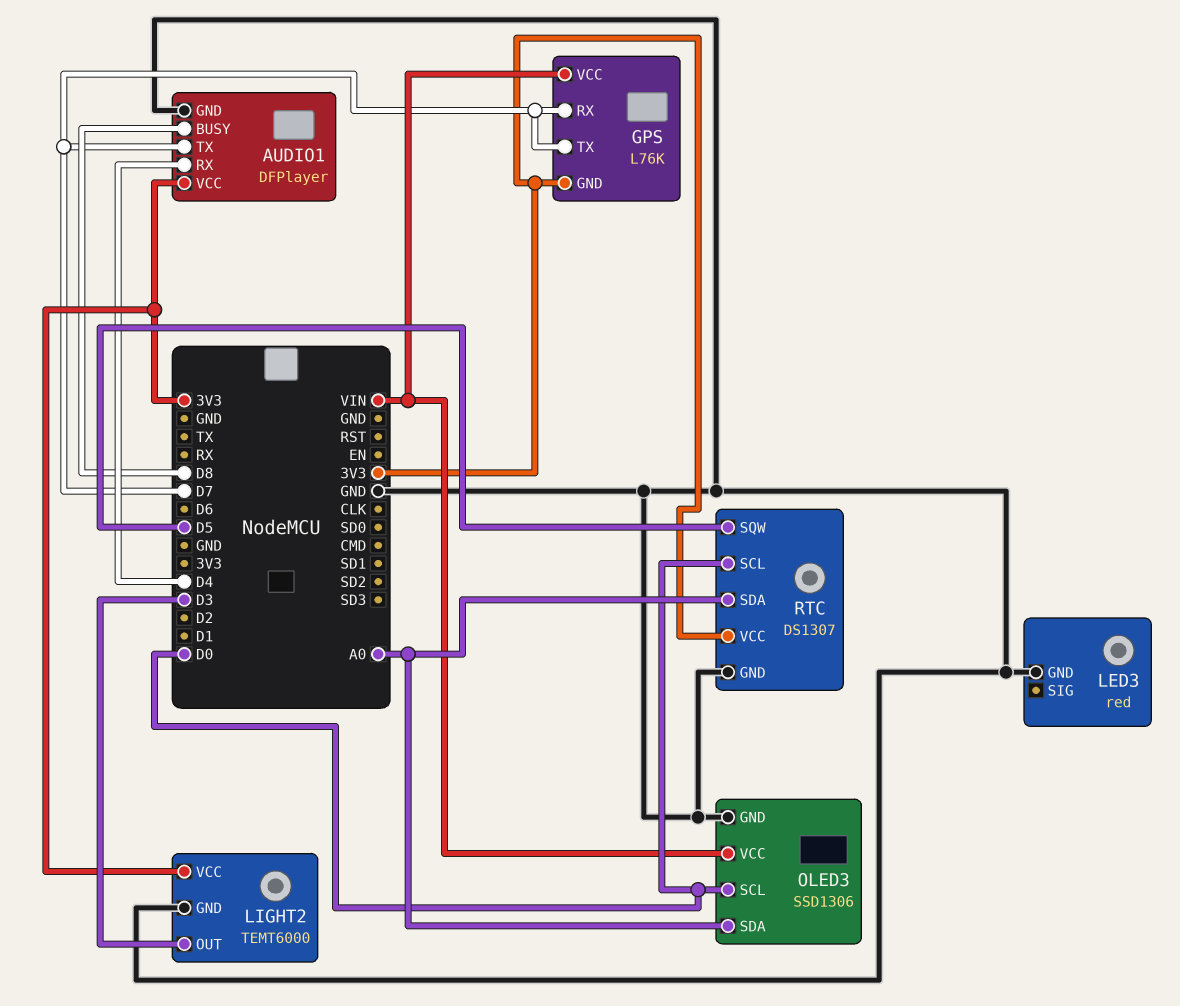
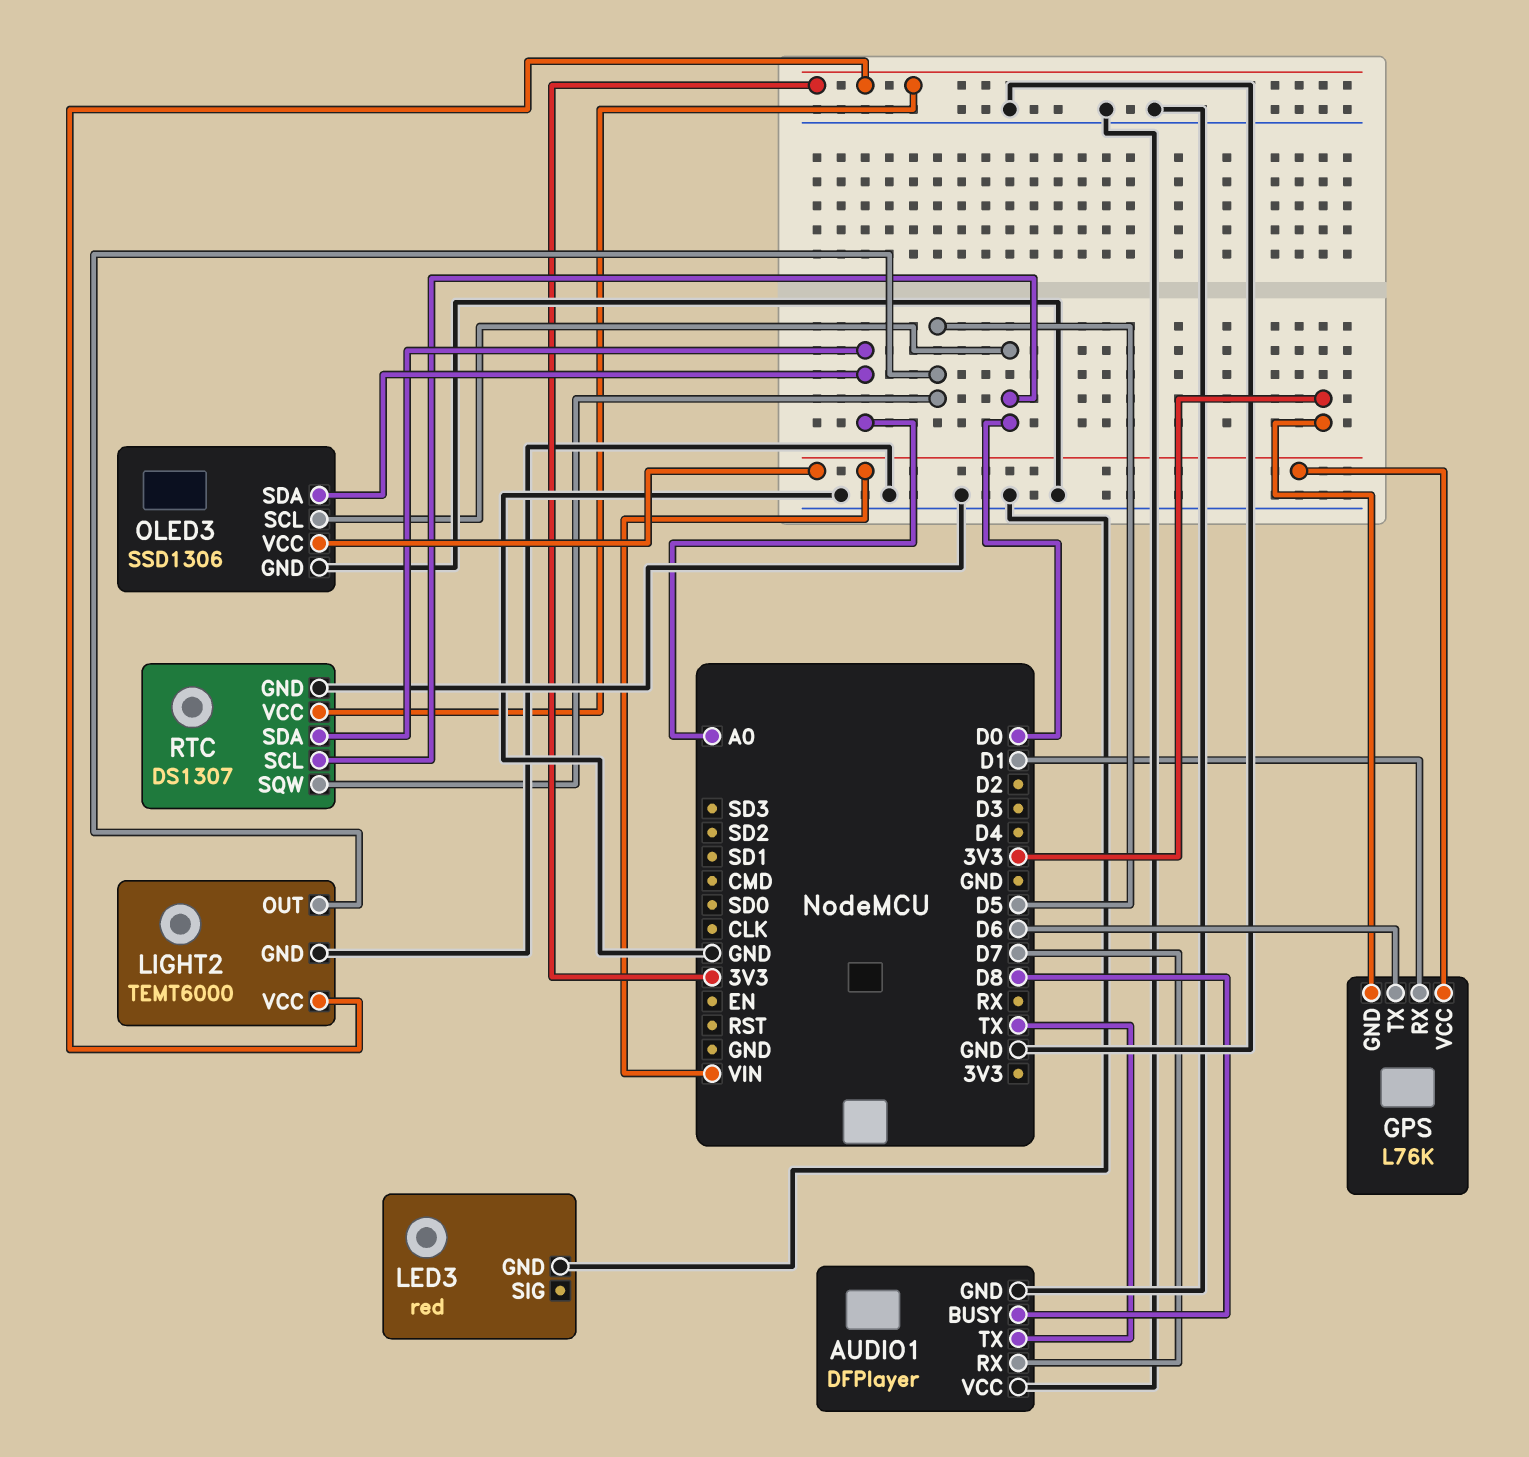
AUDIO1 pin RX: D4 -> D7
AUDIO1 pin TX: D7 -> TX
AUDIO1 pin VCC: 3V3 -> GND
GPS pin RX: D7 -> D1
GPS pin TX: D7 -> D6
LIGHT2 pin OUT: D3 -> D5

